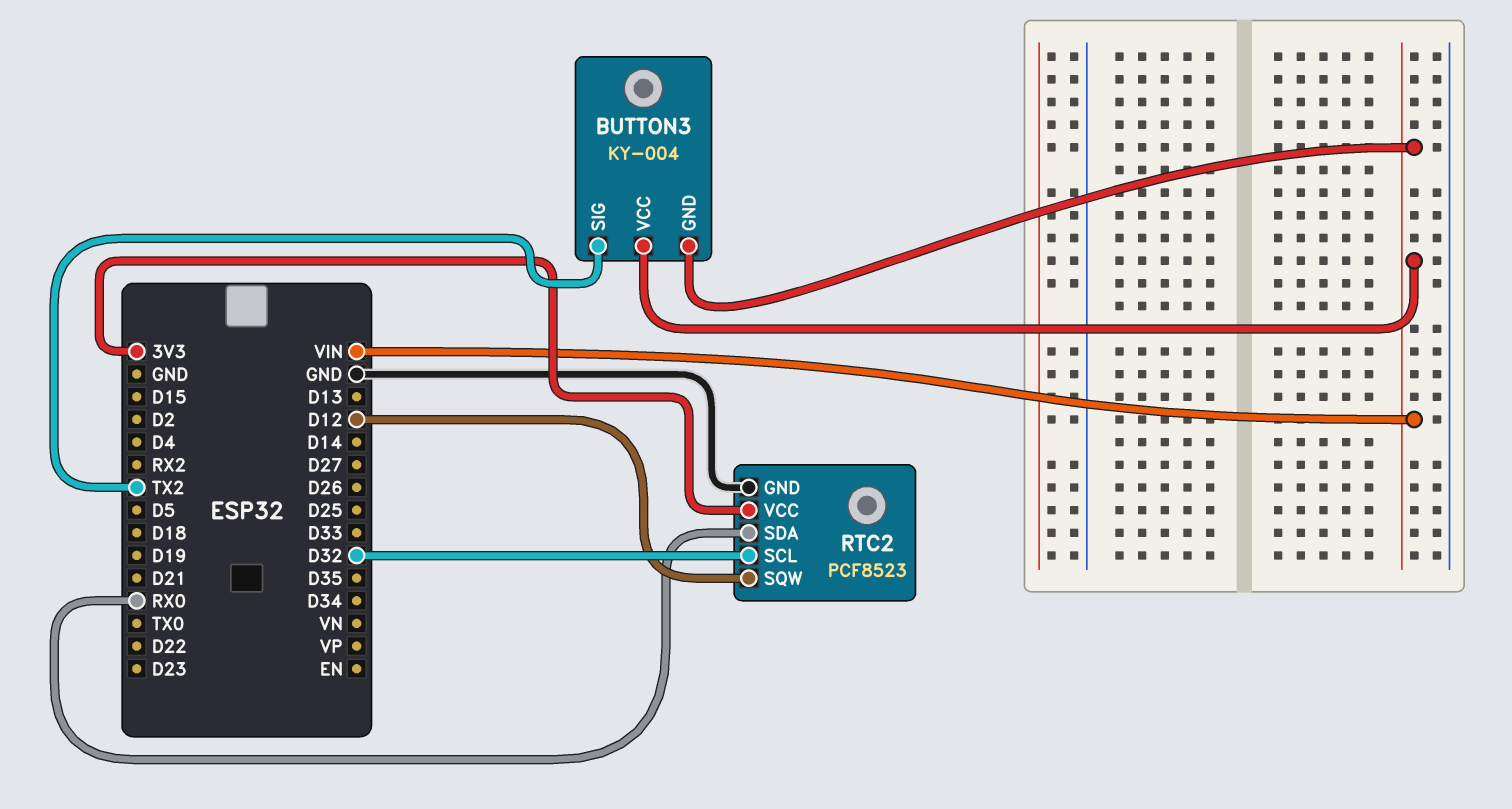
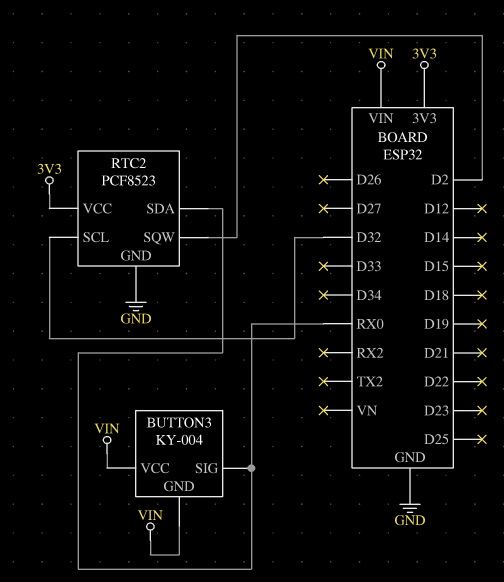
BUTTON3 pin SIG: TX2 -> RX0
RTC2 pin SQW: D12 -> D2

